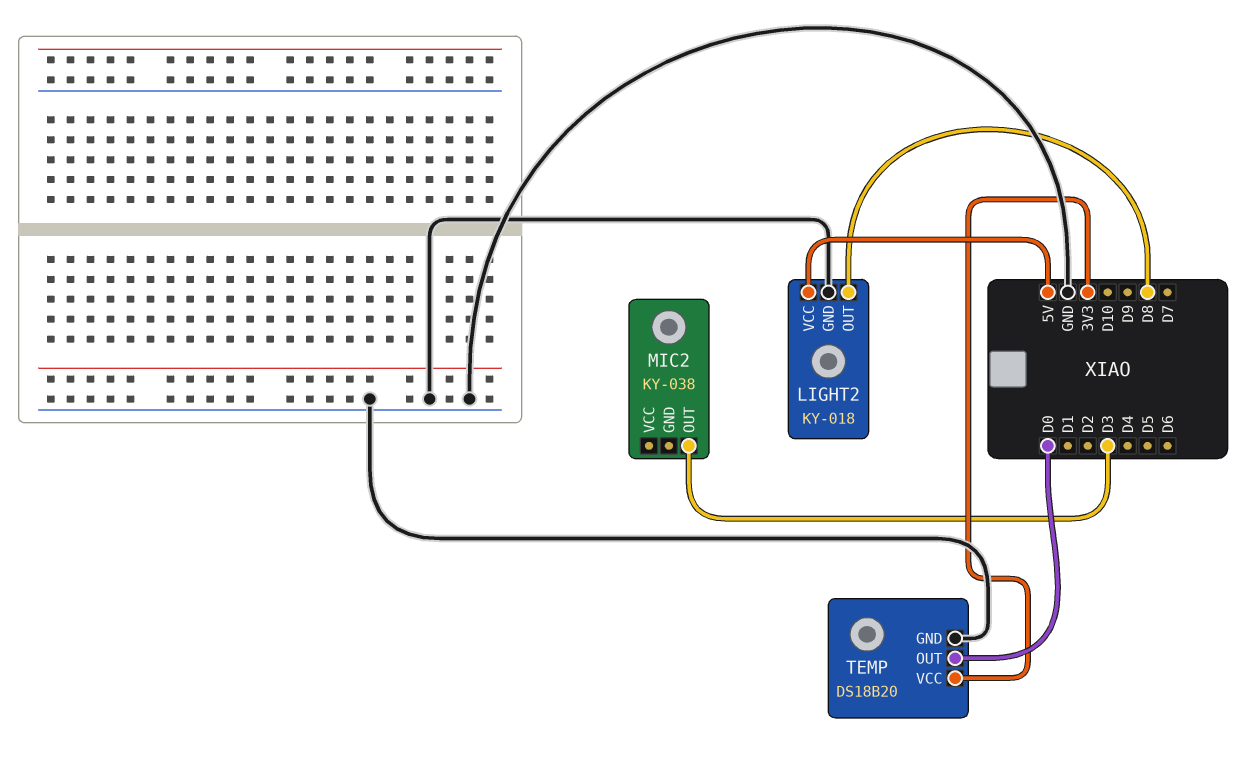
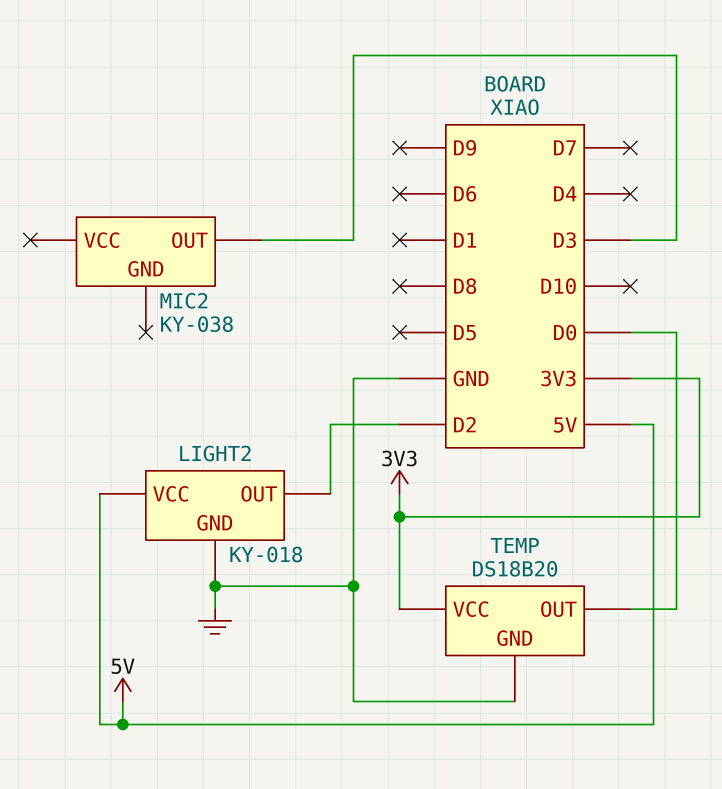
LIGHT2 pin OUT: D8 -> D2

